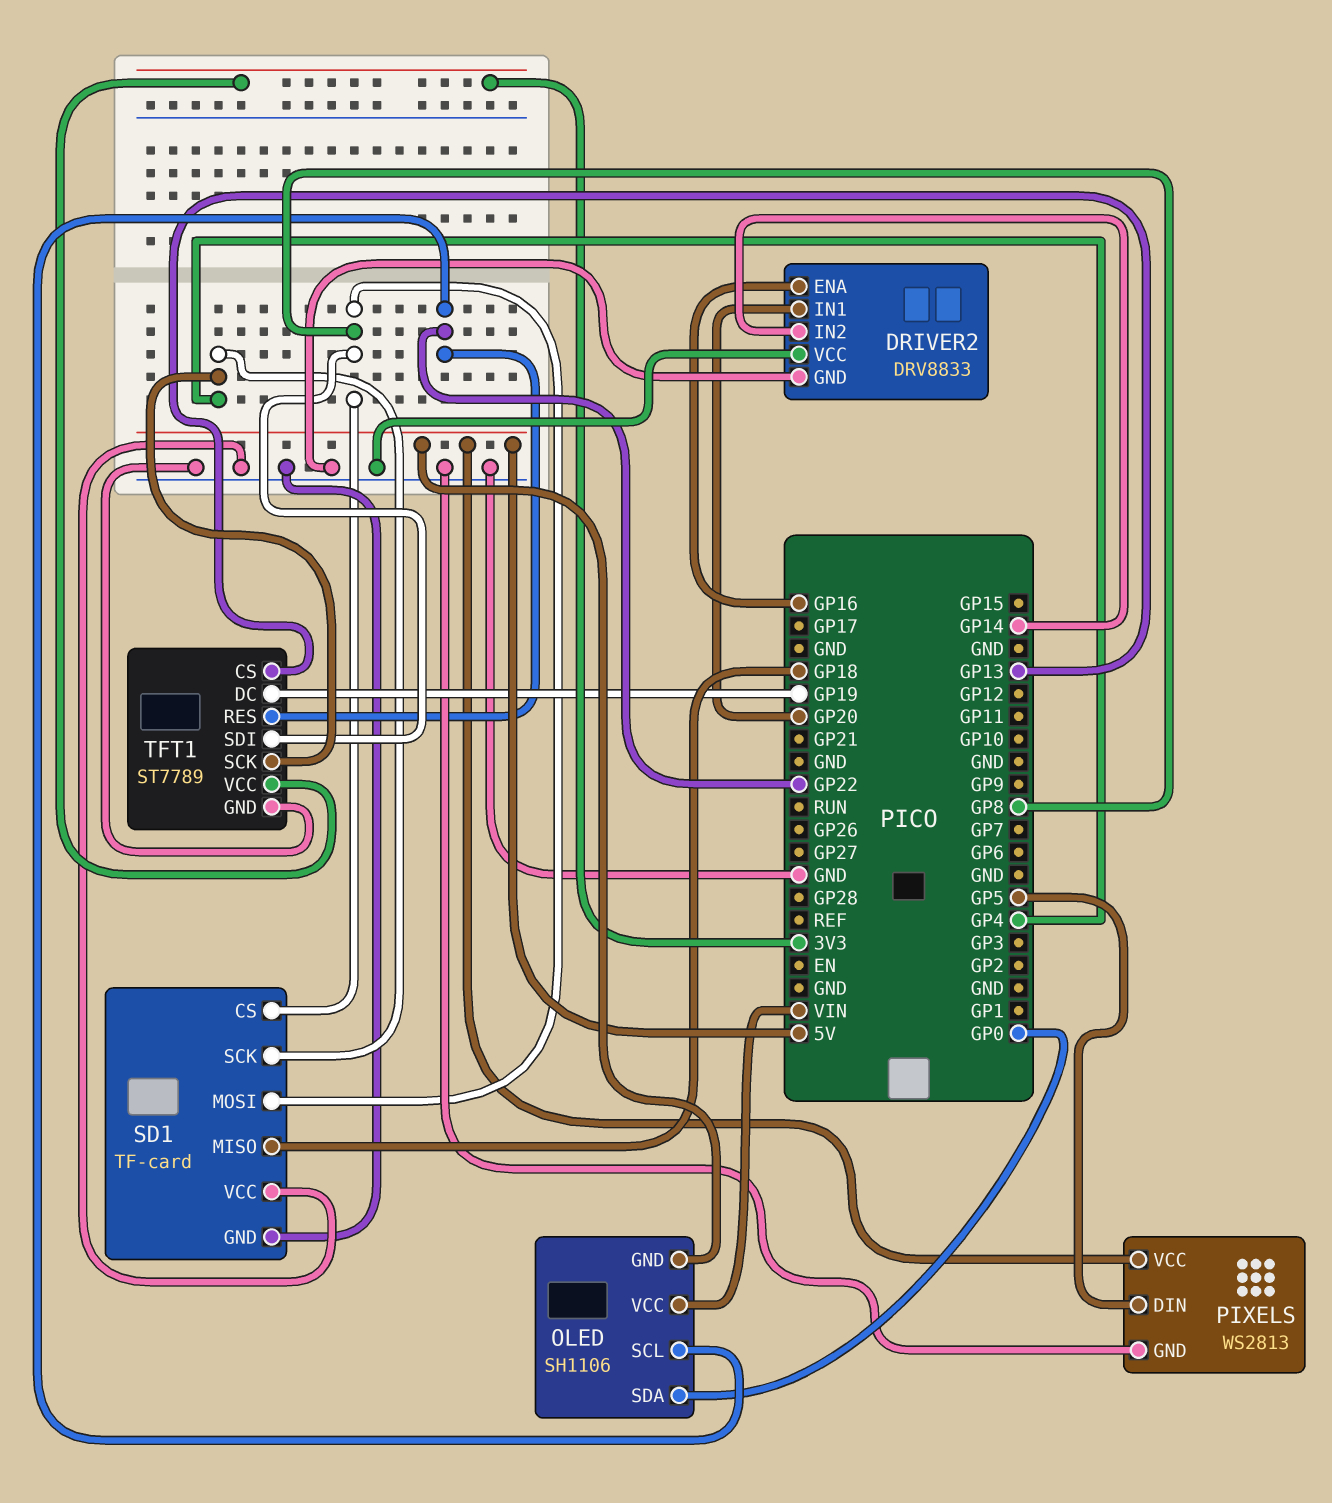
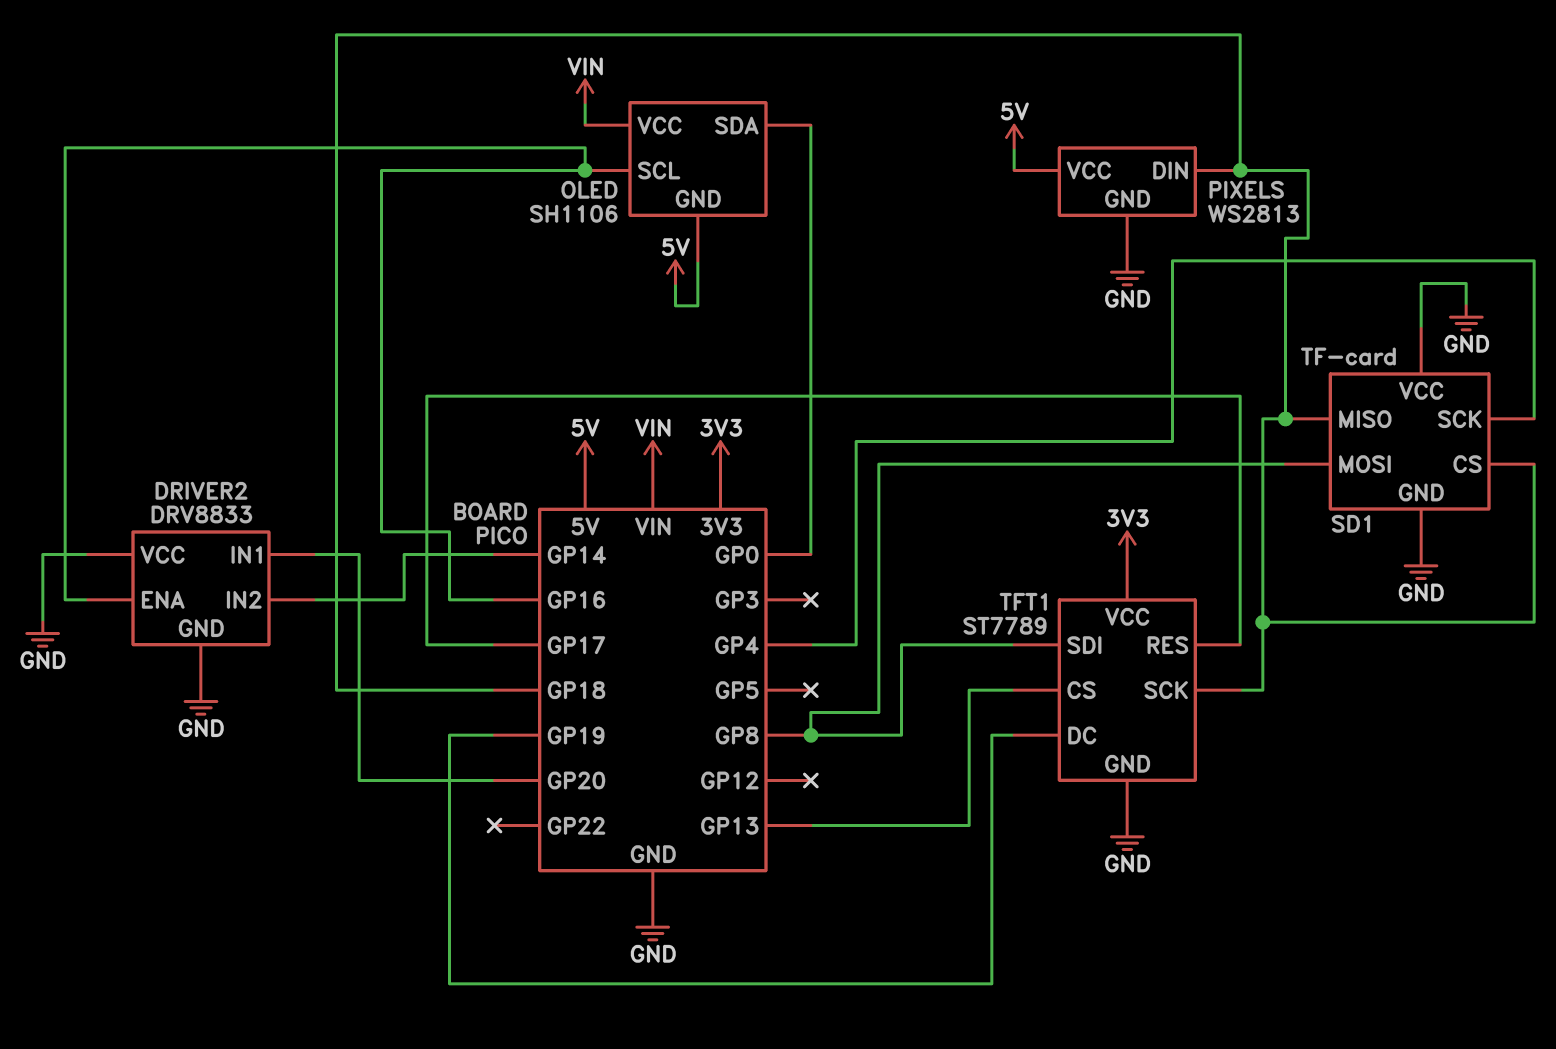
OLED pin SCL: GP22 -> GP16
PIXELS pin DIN: GP5 -> GP18
SD1 pin CS: GP8 -> GP18
TFT1 pin RES: GP22 -> GP17
TFT1 pin SCK: GP4 -> GP18

